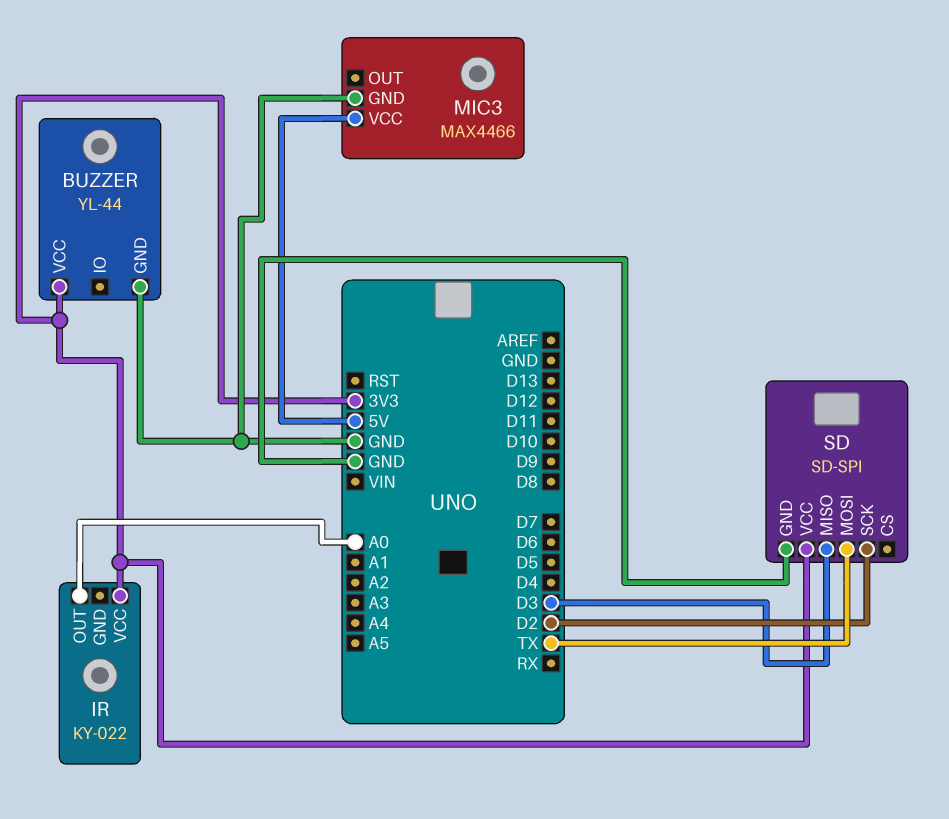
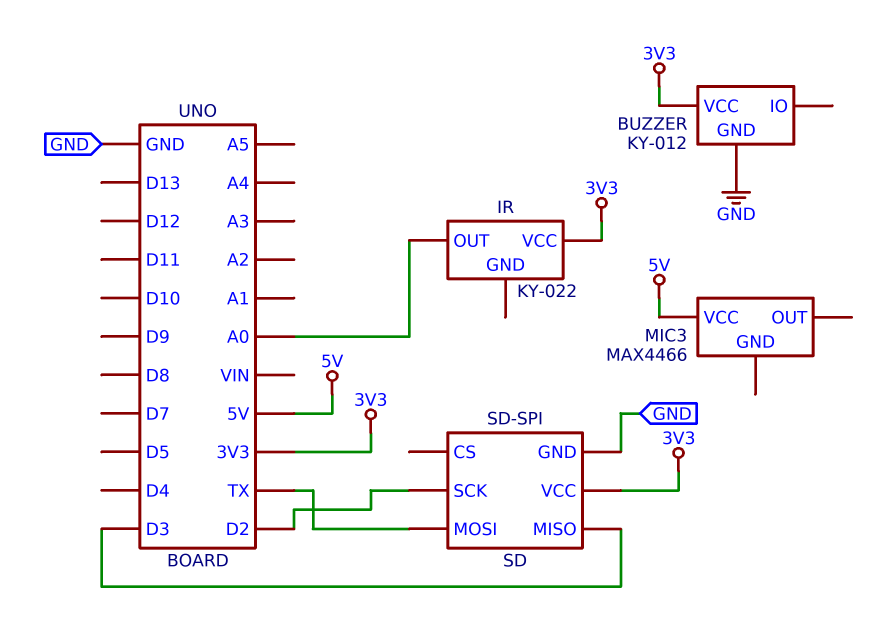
BUZZER: YL-44 -> KY-012
MIC3 pin GND: GND -> none

